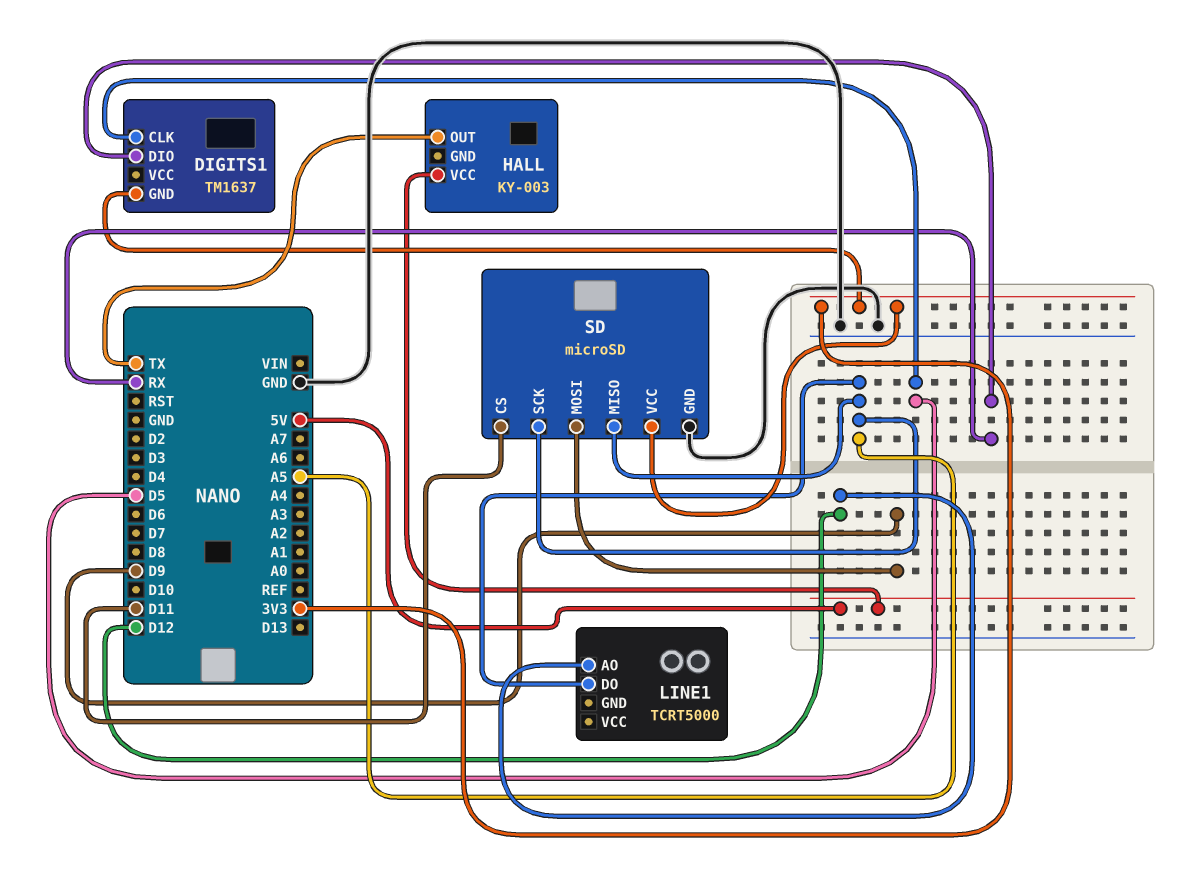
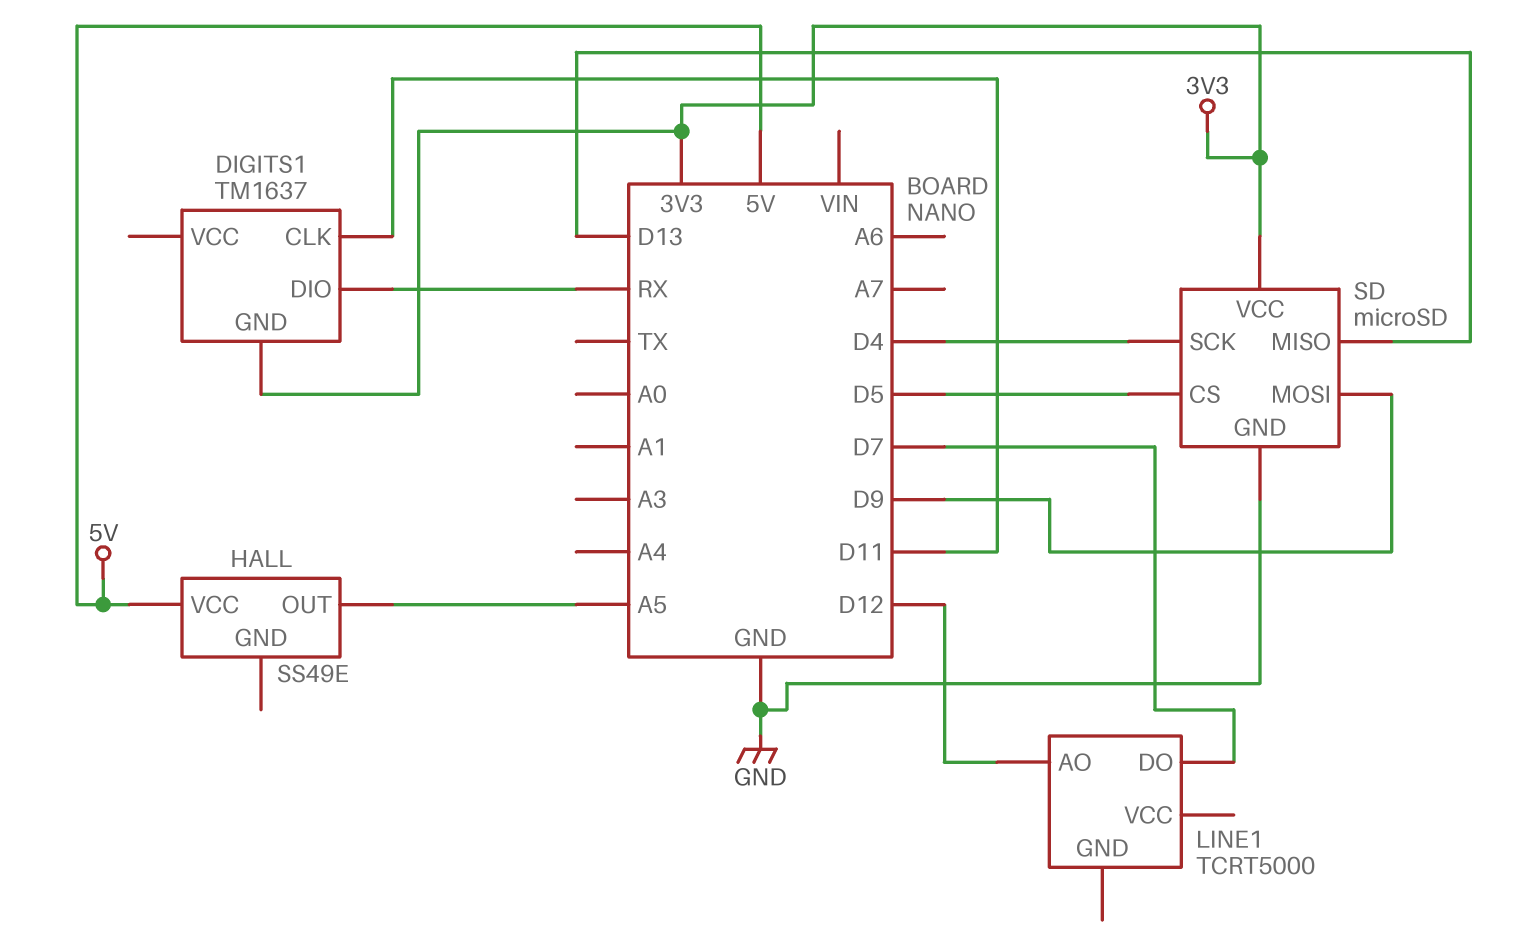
DIGITS1 pin CLK: D5 -> D11
HALL: KY-003 -> SS49E
HALL pin OUT: TX -> A5
LINE1 pin DO: A5 -> D7
SD pin CS: D11 -> D5
SD pin MISO: A5 -> D13
SD pin SCK: A5 -> D4

